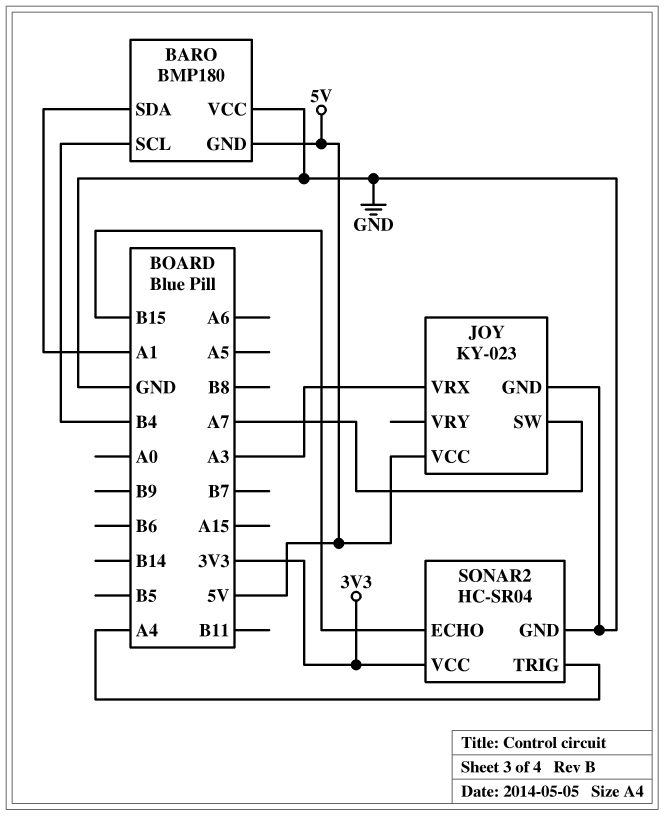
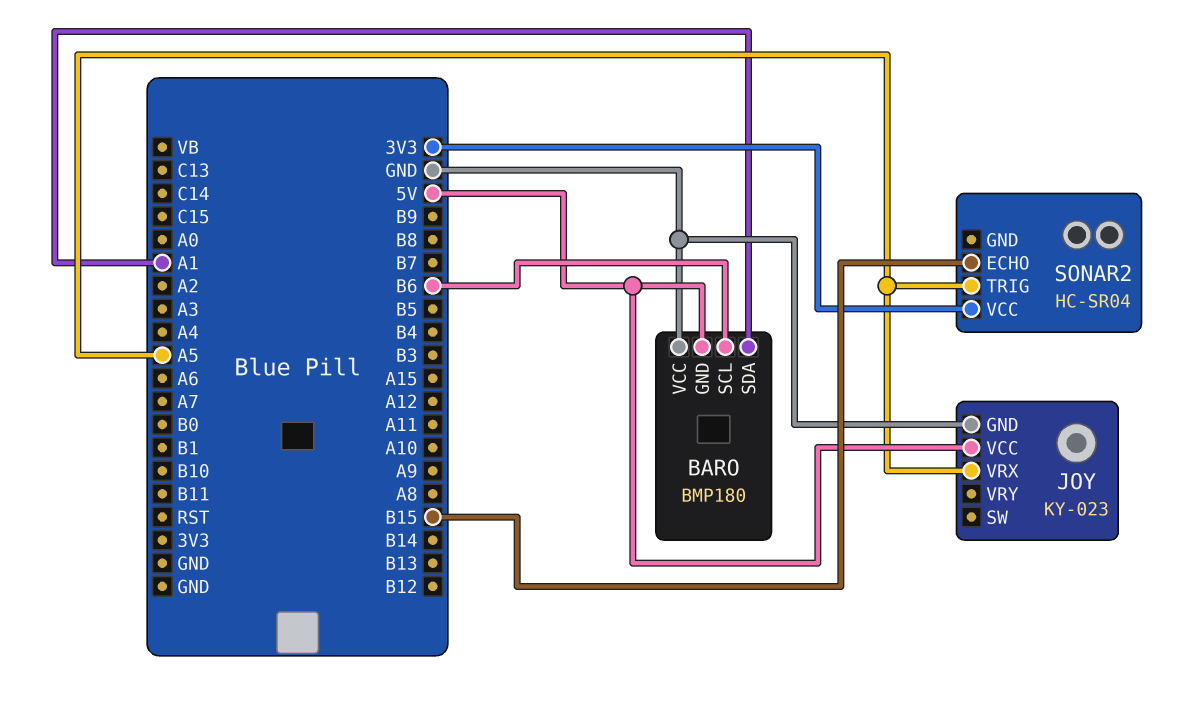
BARO pin SCL: B4 -> B6
JOY pin SW: A7 -> none
JOY pin VRX: A3 -> A5
SONAR2 pin GND: GND -> none
SONAR2 pin TRIG: A4 -> A5

